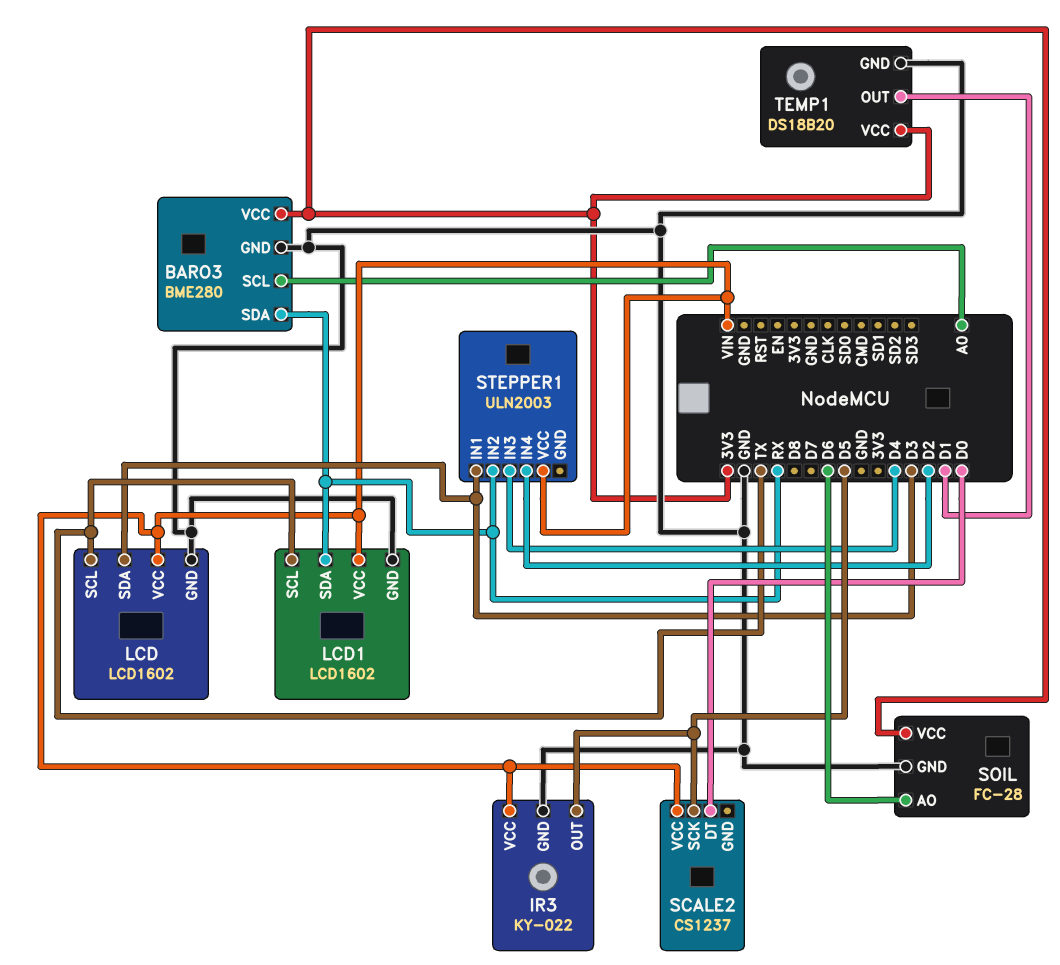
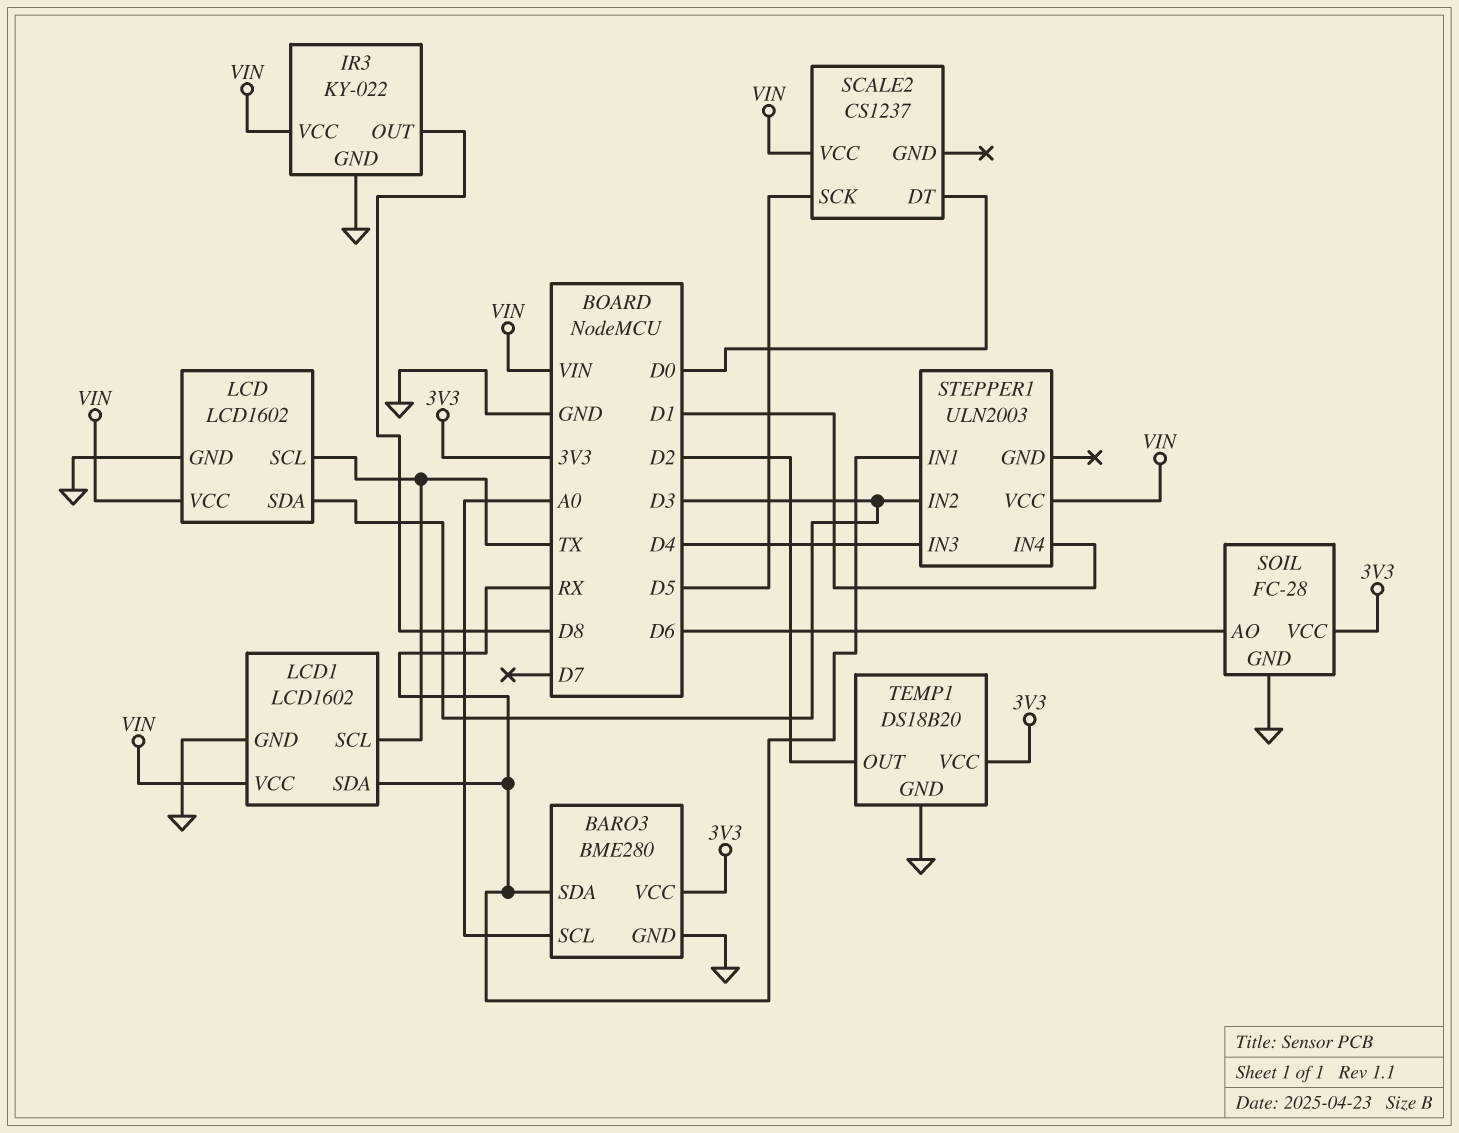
IR3 pin OUT: D5 -> D8
STEPPER1 pin IN1: D3 -> RX
STEPPER1 pin IN2: RX -> D3
STEPPER1 pin IN4: D2 -> D1
TEMP1 pin OUT: D1 -> D2

